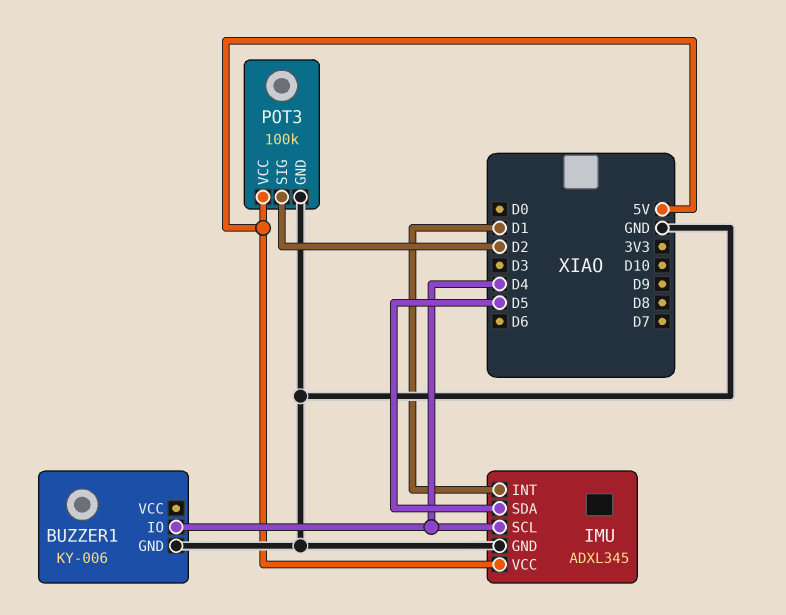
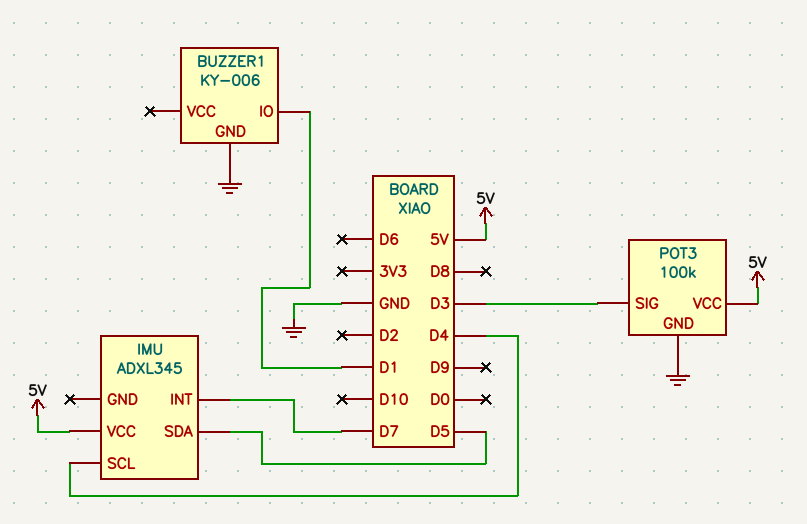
BUZZER1 pin IO: D4 -> D1
IMU pin GND: GND -> none
IMU pin INT: D1 -> D7
POT3 pin SIG: D2 -> D3

